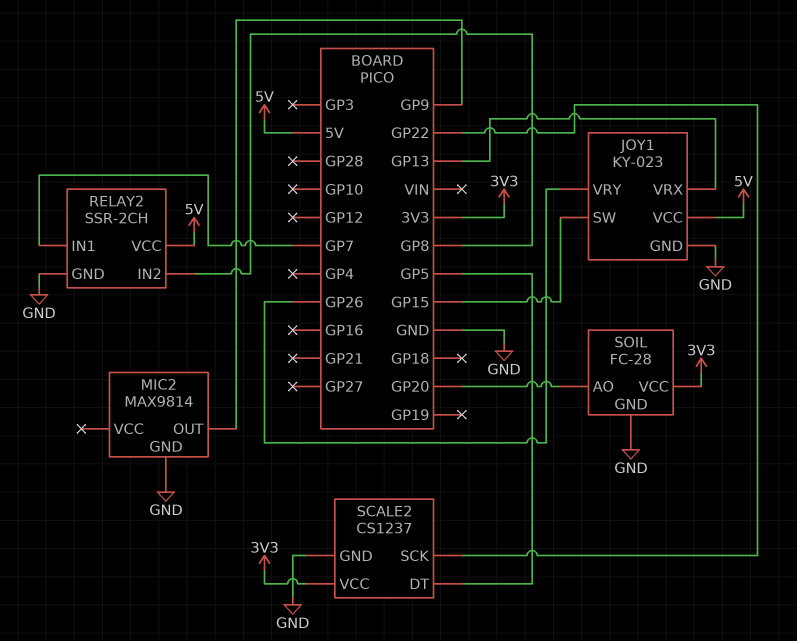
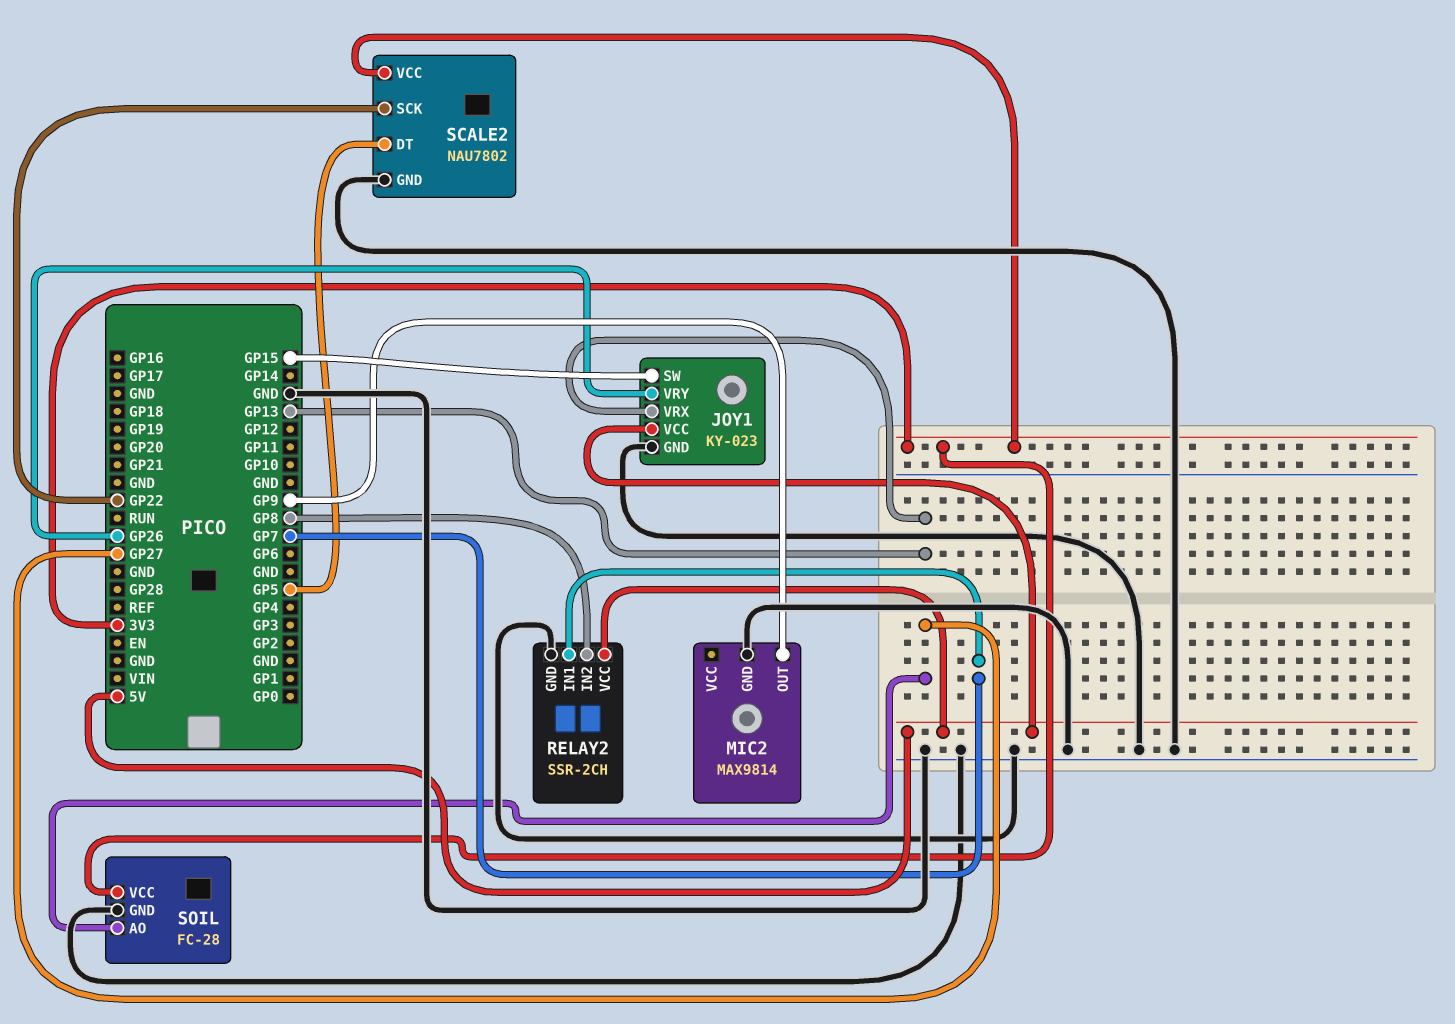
SCALE2: CS1237 -> NAU7802
SOIL pin AO: GP20 -> GP27

